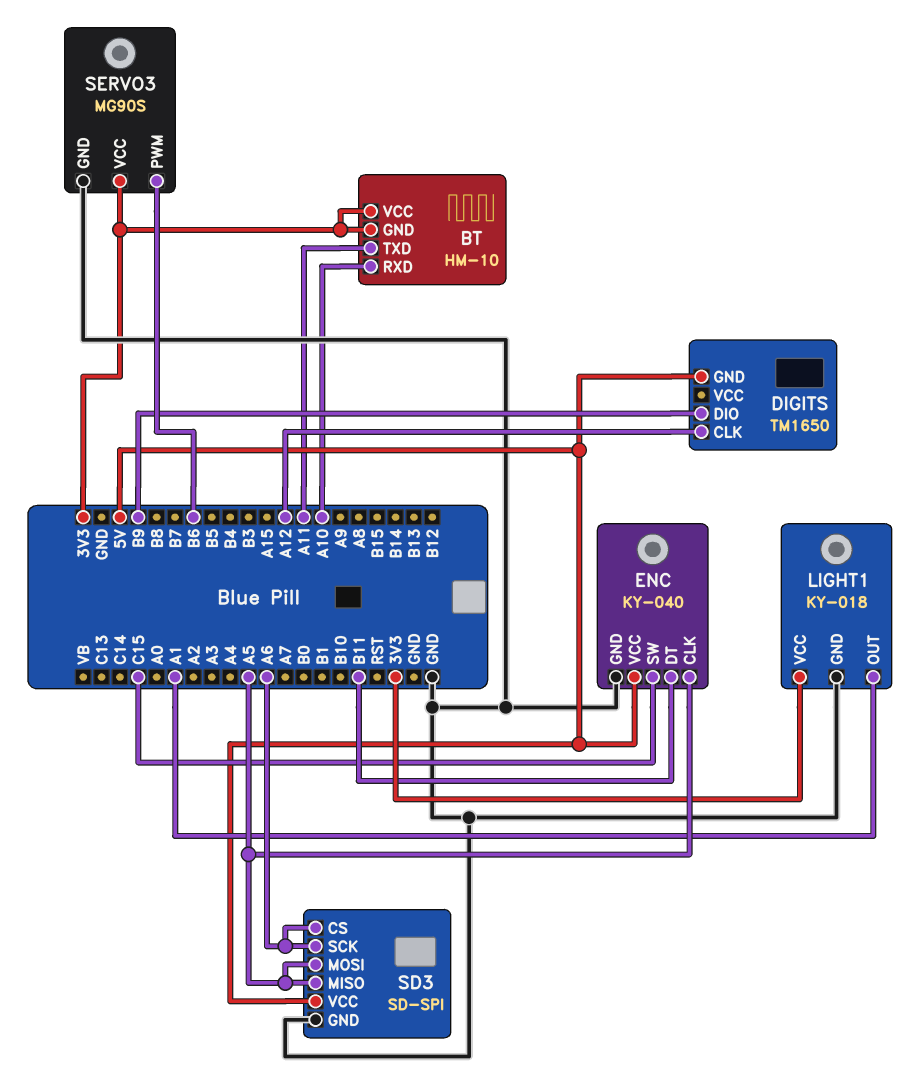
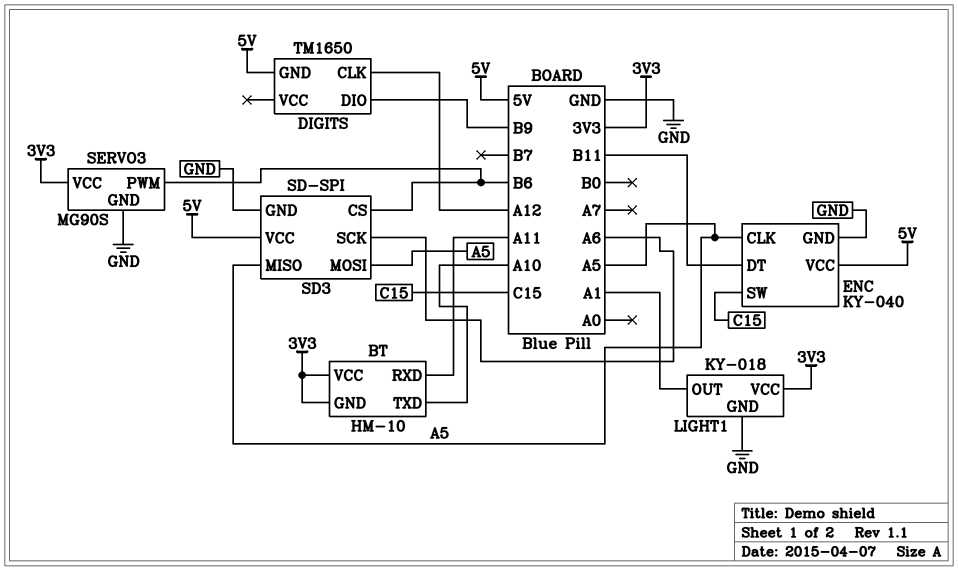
BT pin RXD: A10 -> A11
BT pin TXD: A11 -> A10
SD3 pin CS: A6 -> B6

